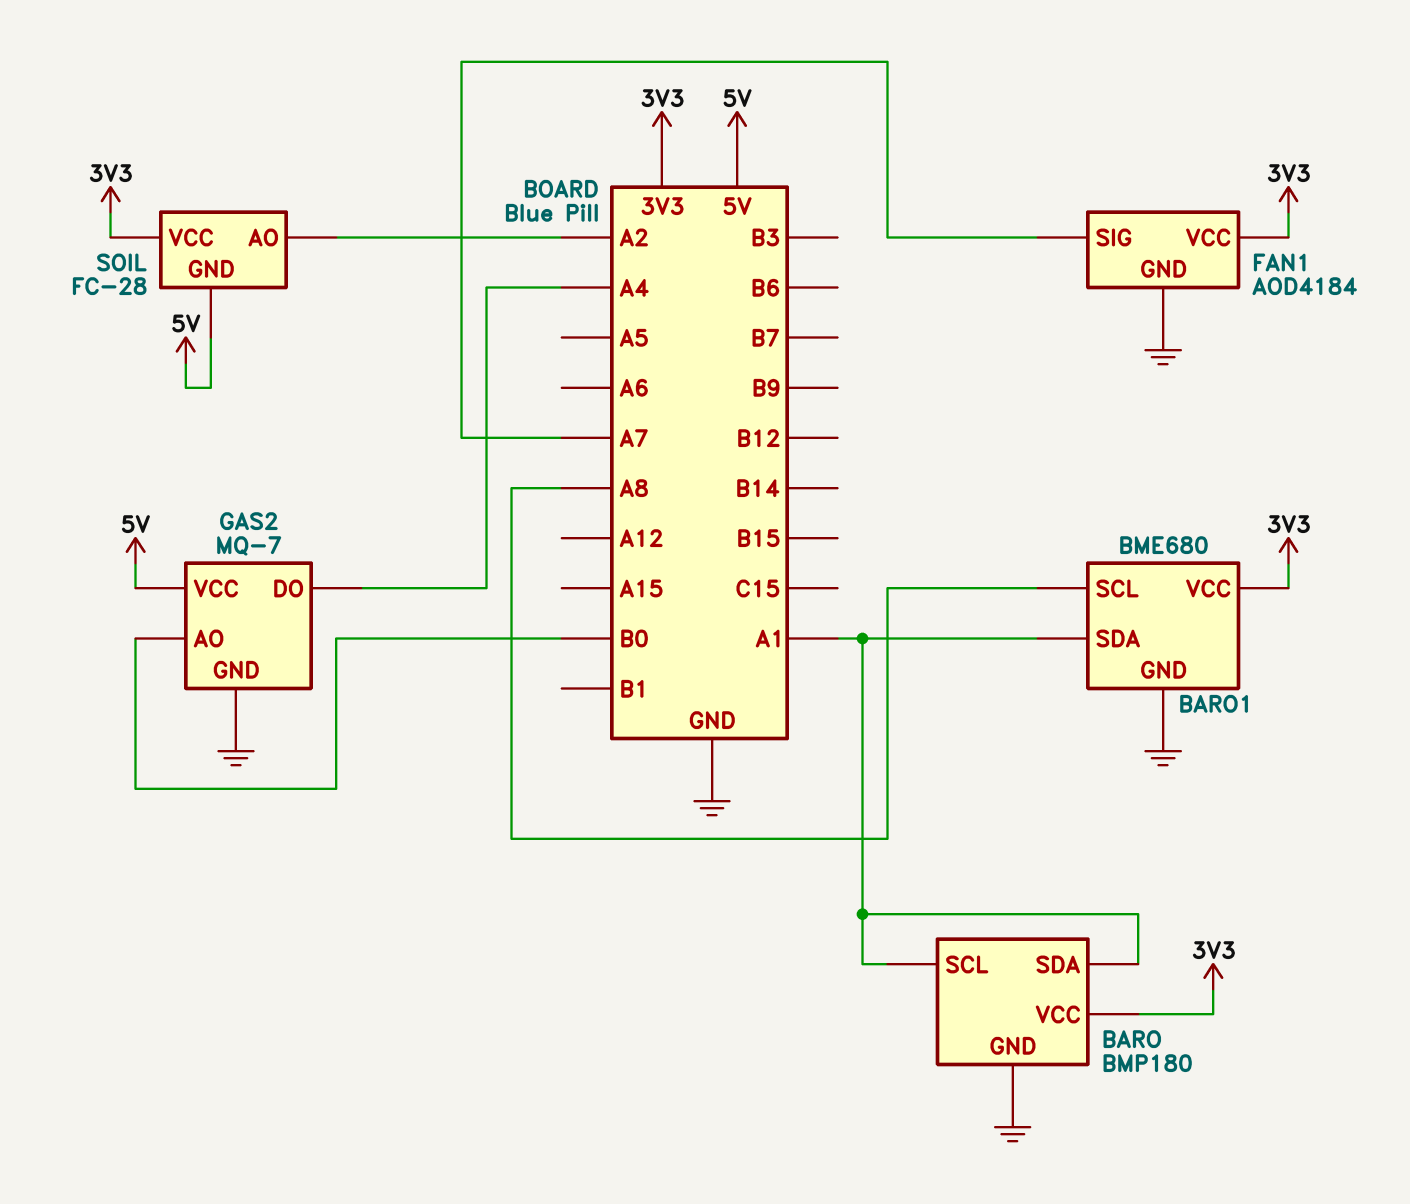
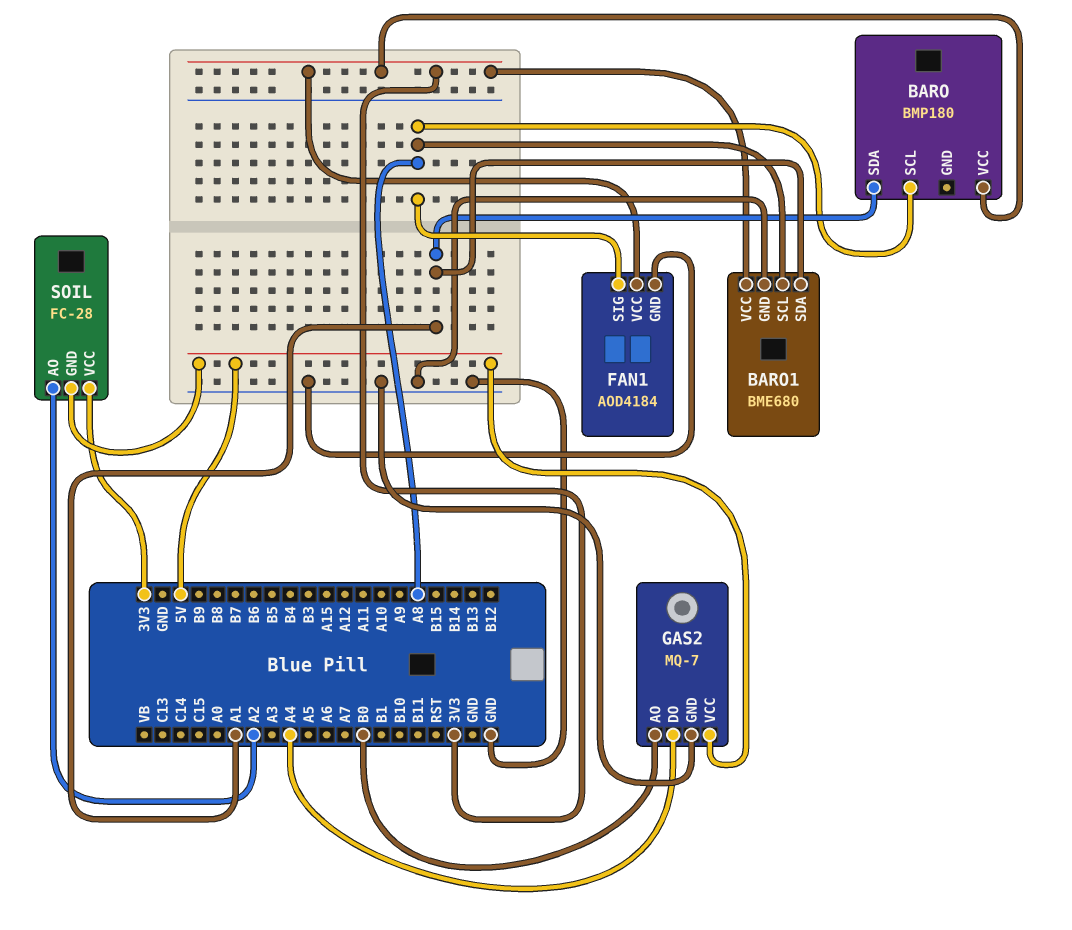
BARO pin GND: GND -> none
BARO pin SCL: A1 -> A8
FAN1 pin SIG: A7 -> A8

